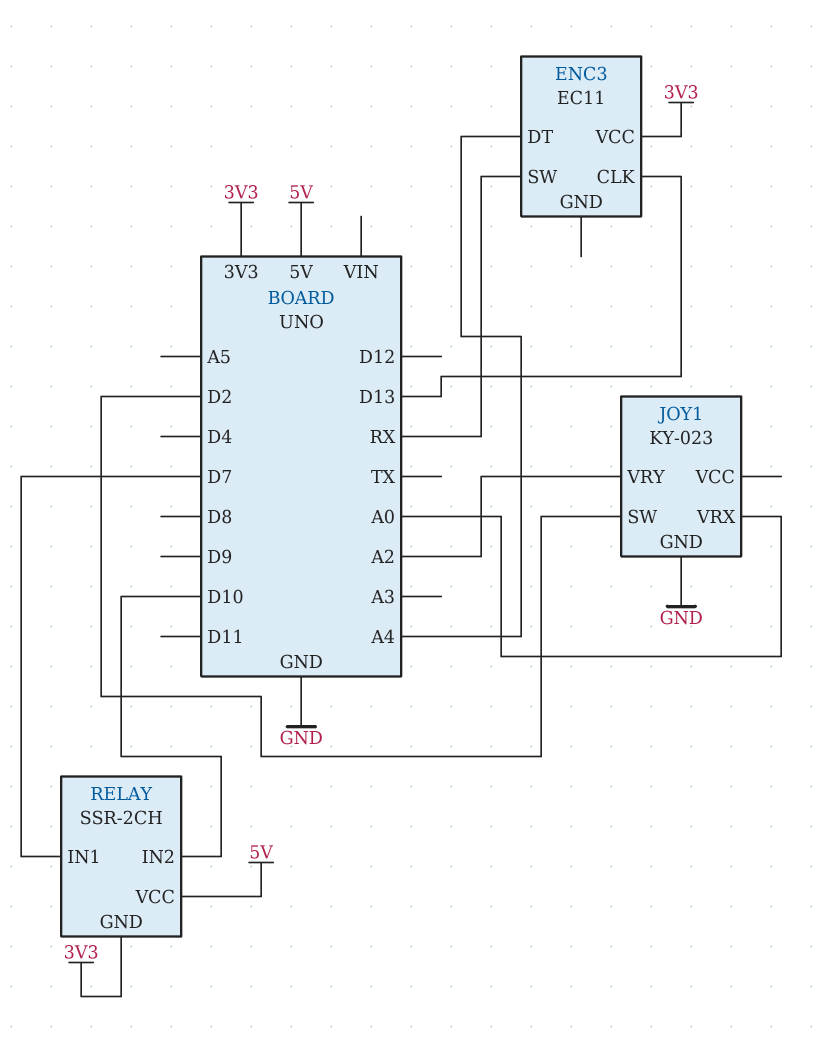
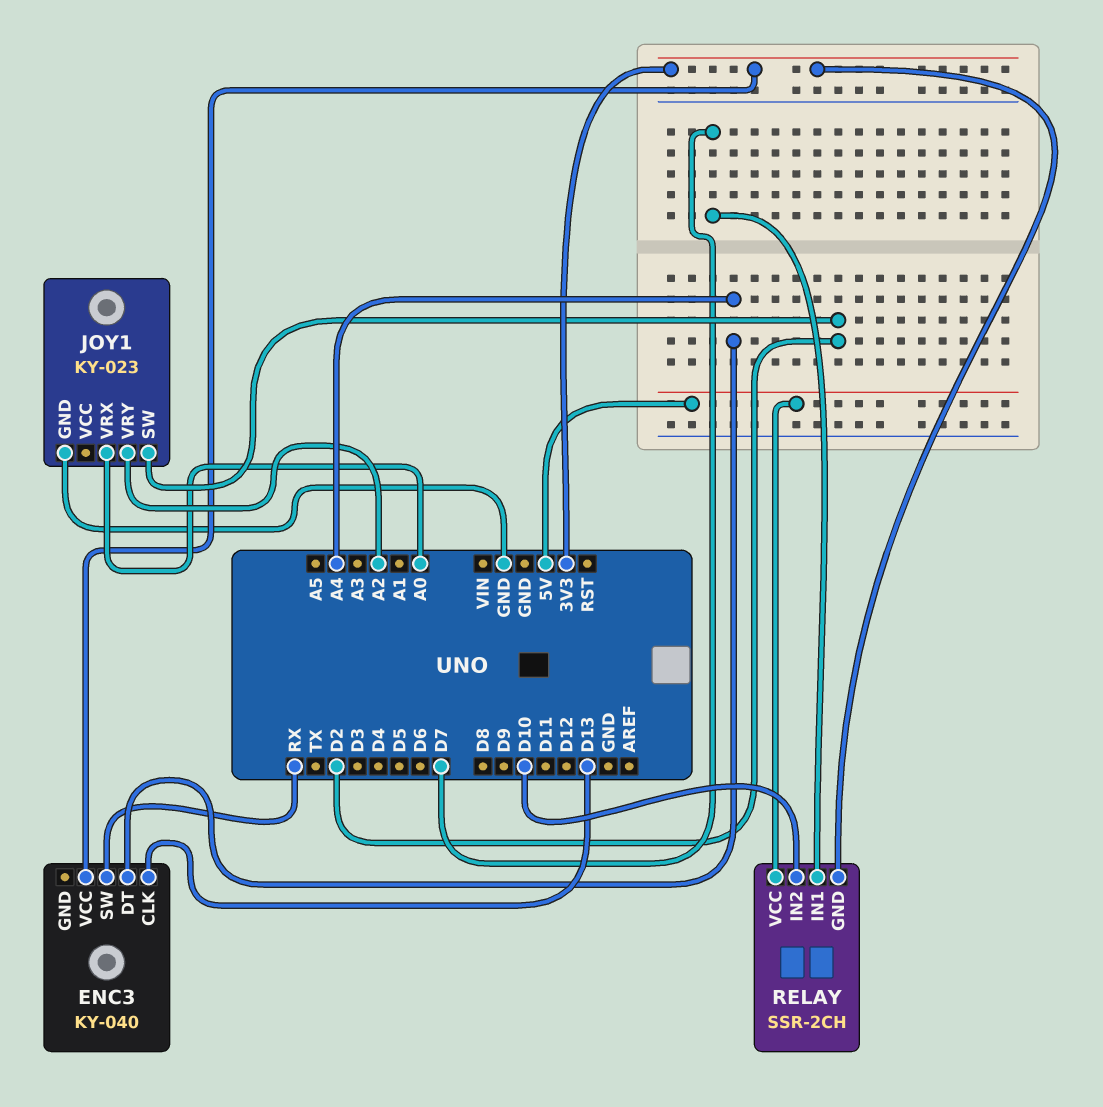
ENC3: EC11 -> KY-040

